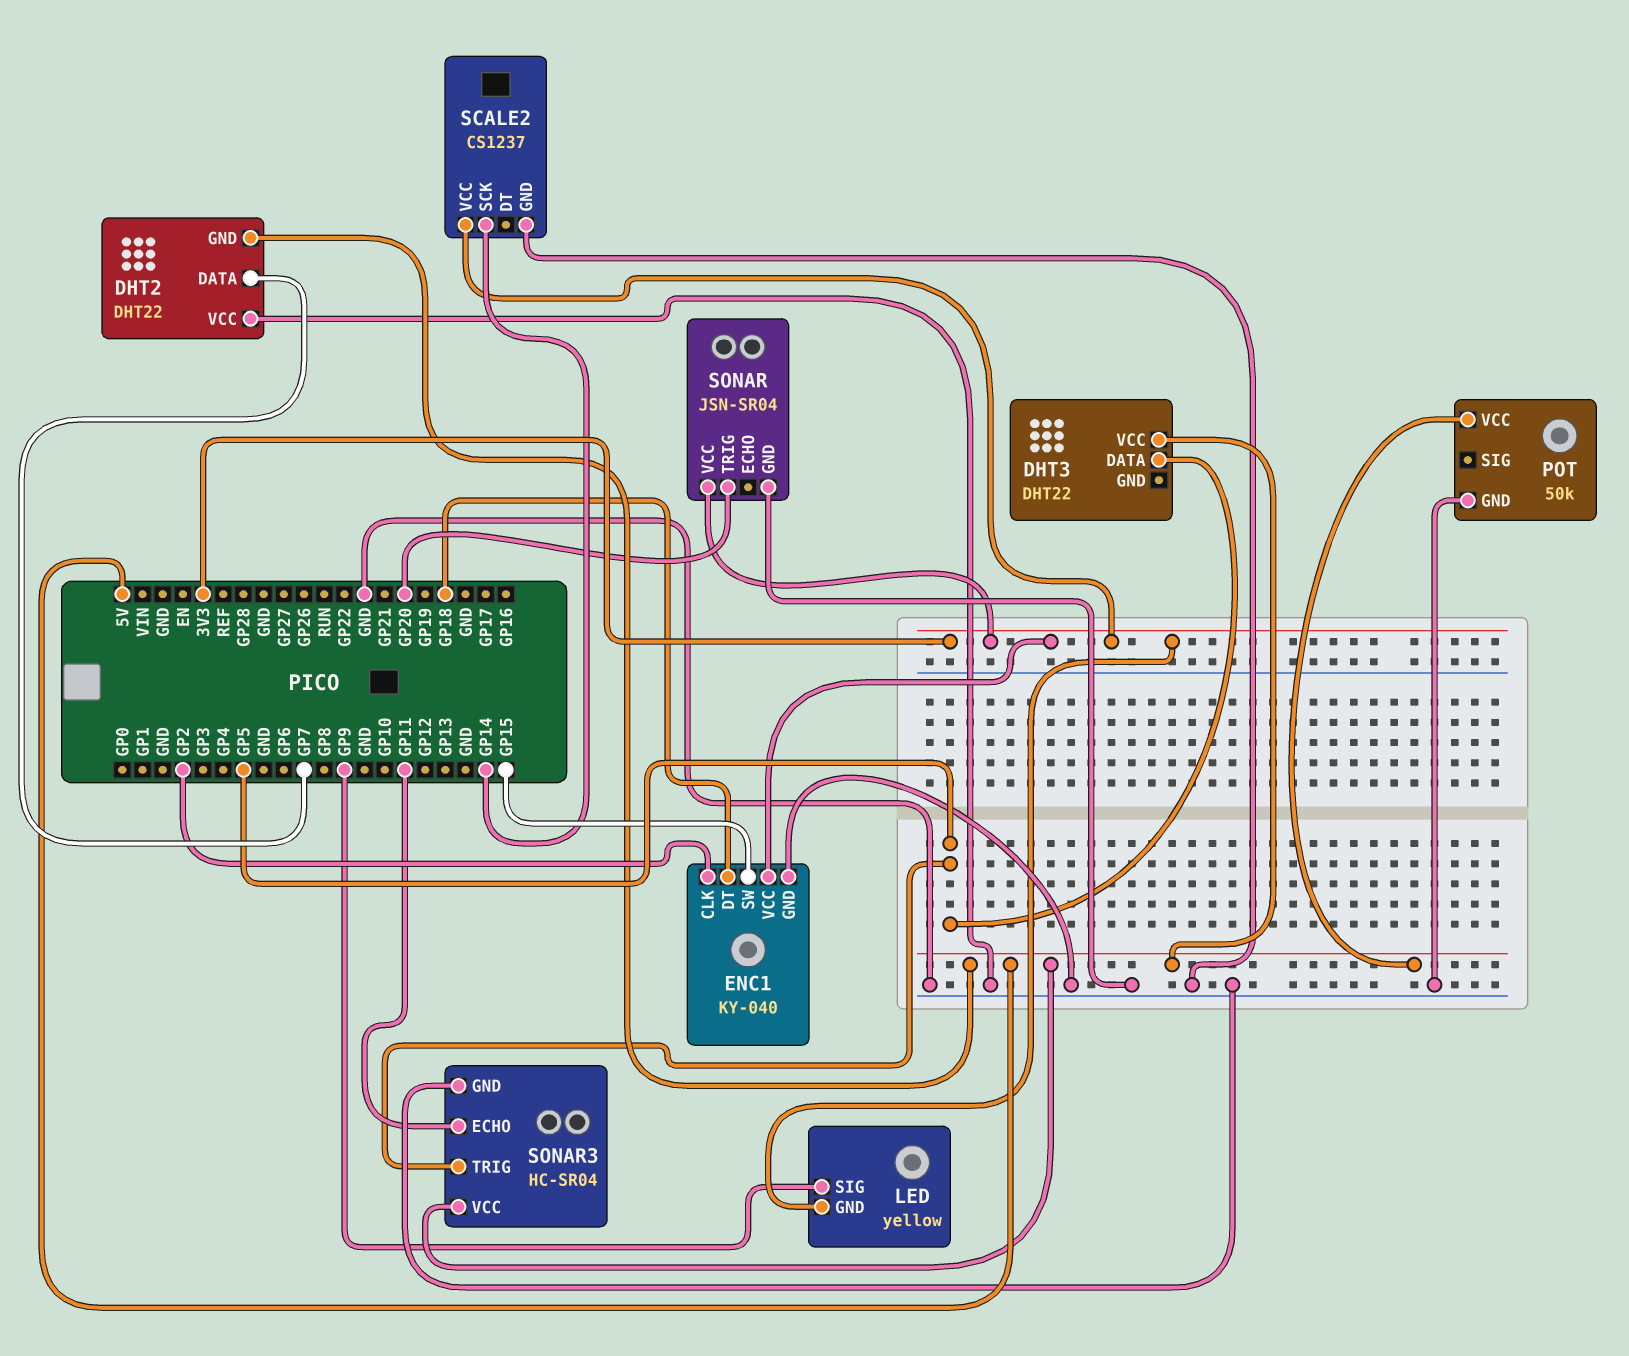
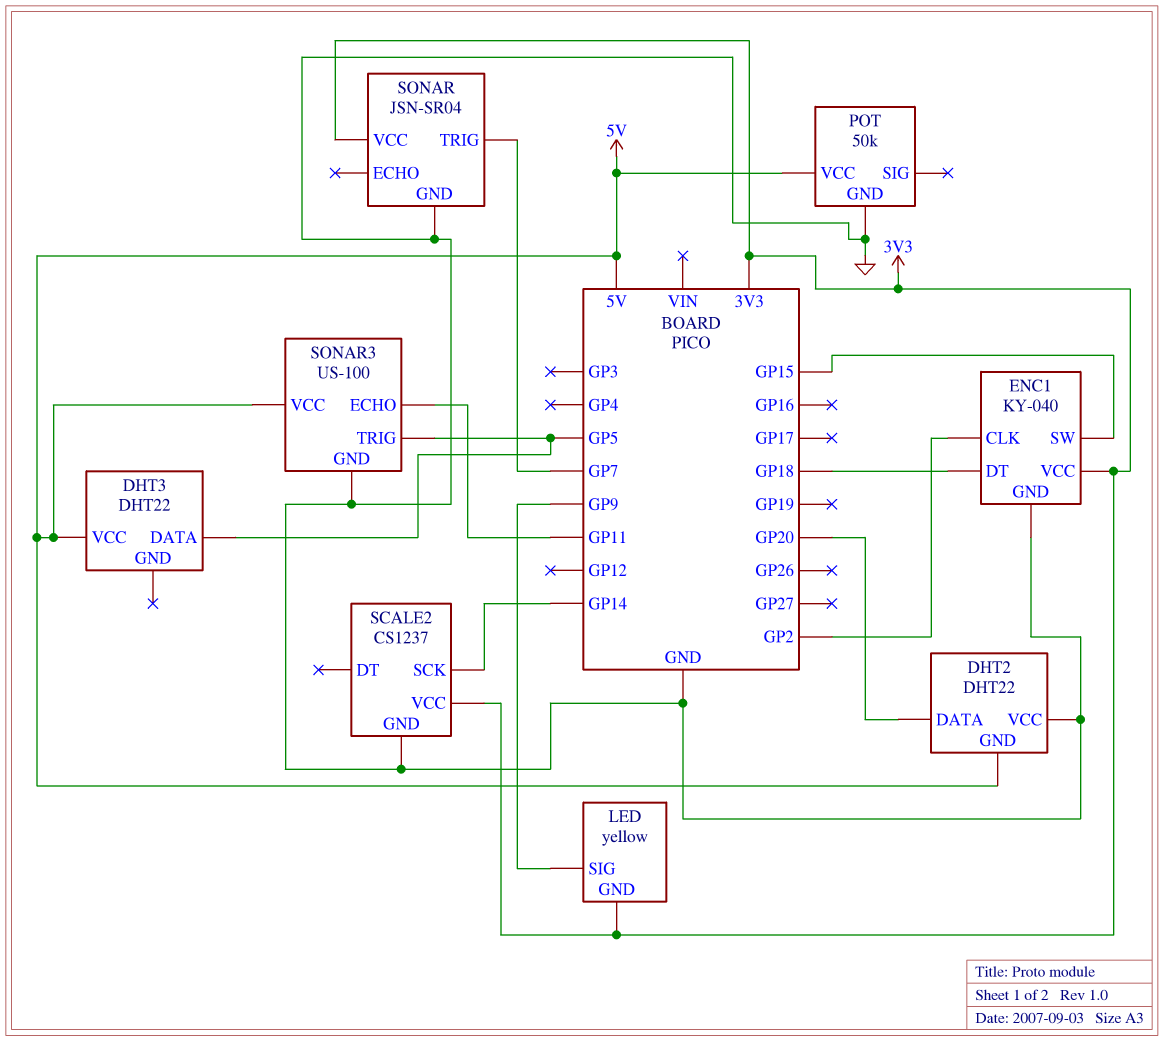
DHT2 pin DATA: GP7 -> GP20
SONAR pin TRIG: GP20 -> GP7
SONAR3: HC-SR04 -> US-100

